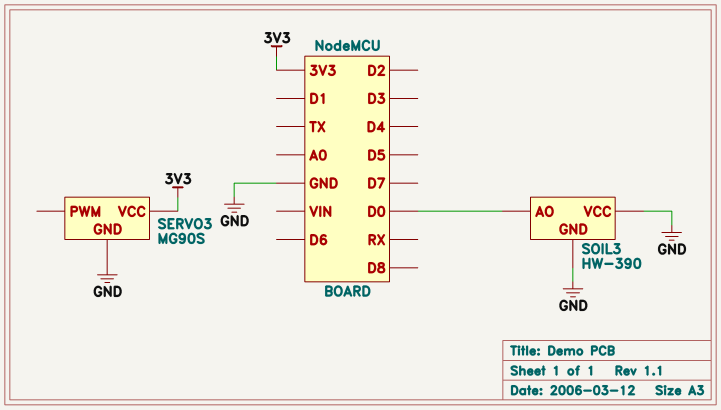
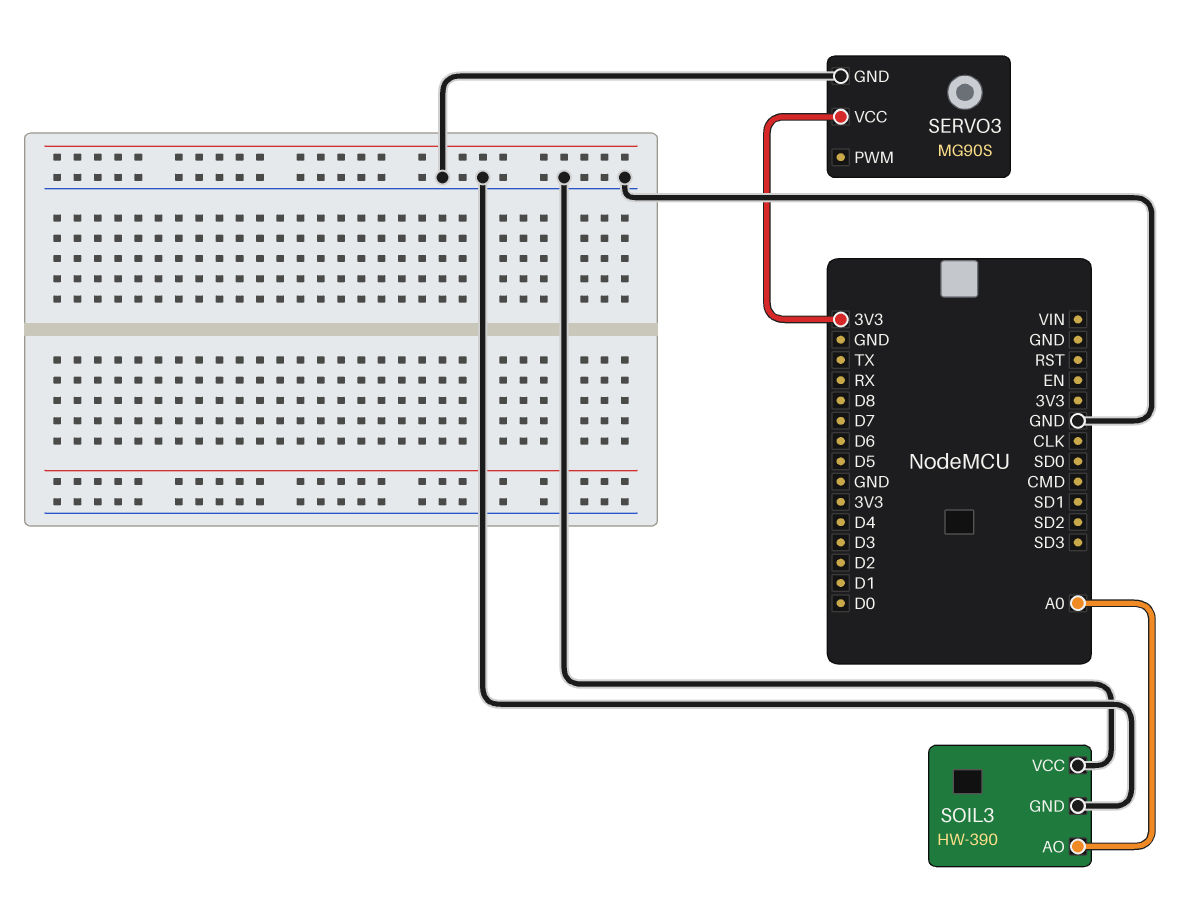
SOIL3 pin AO: D0 -> A0

